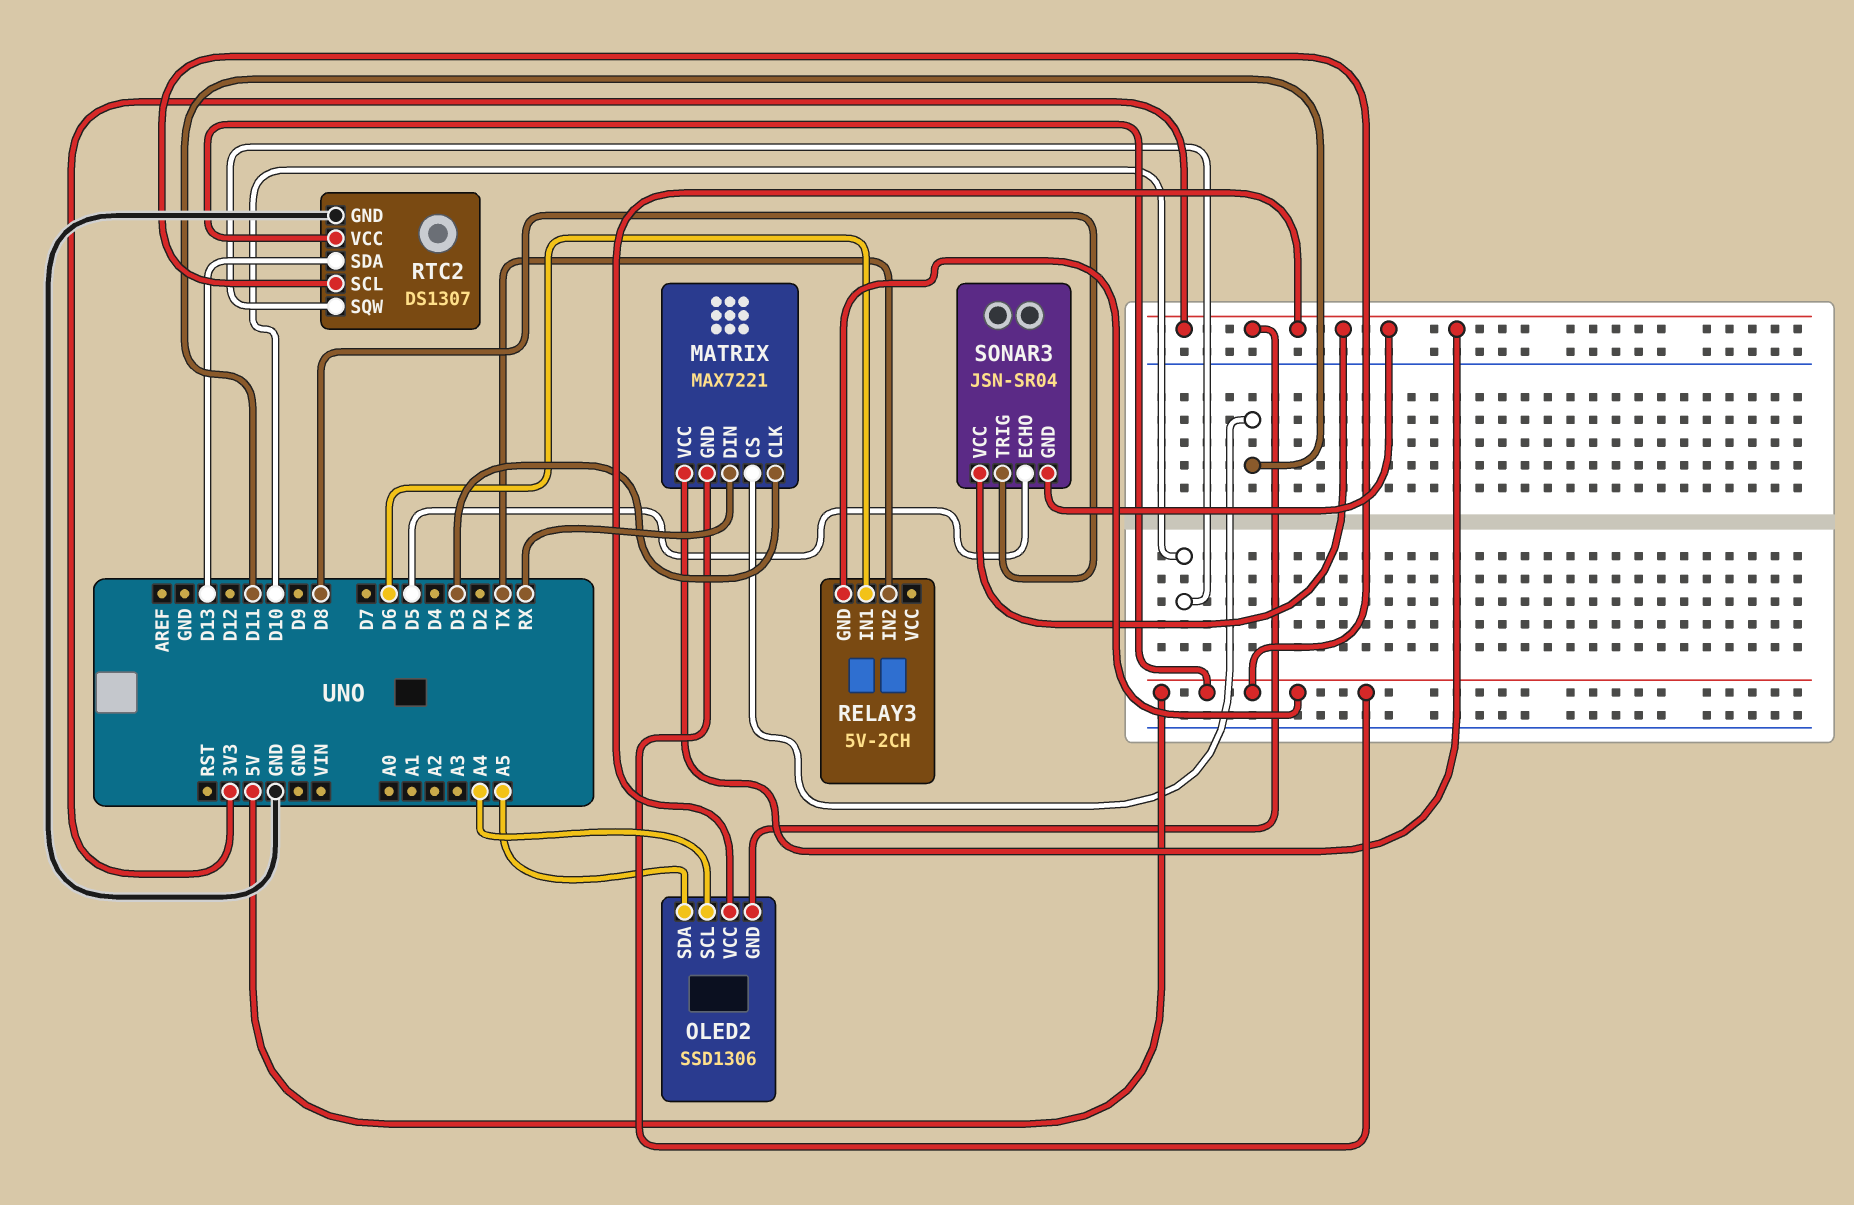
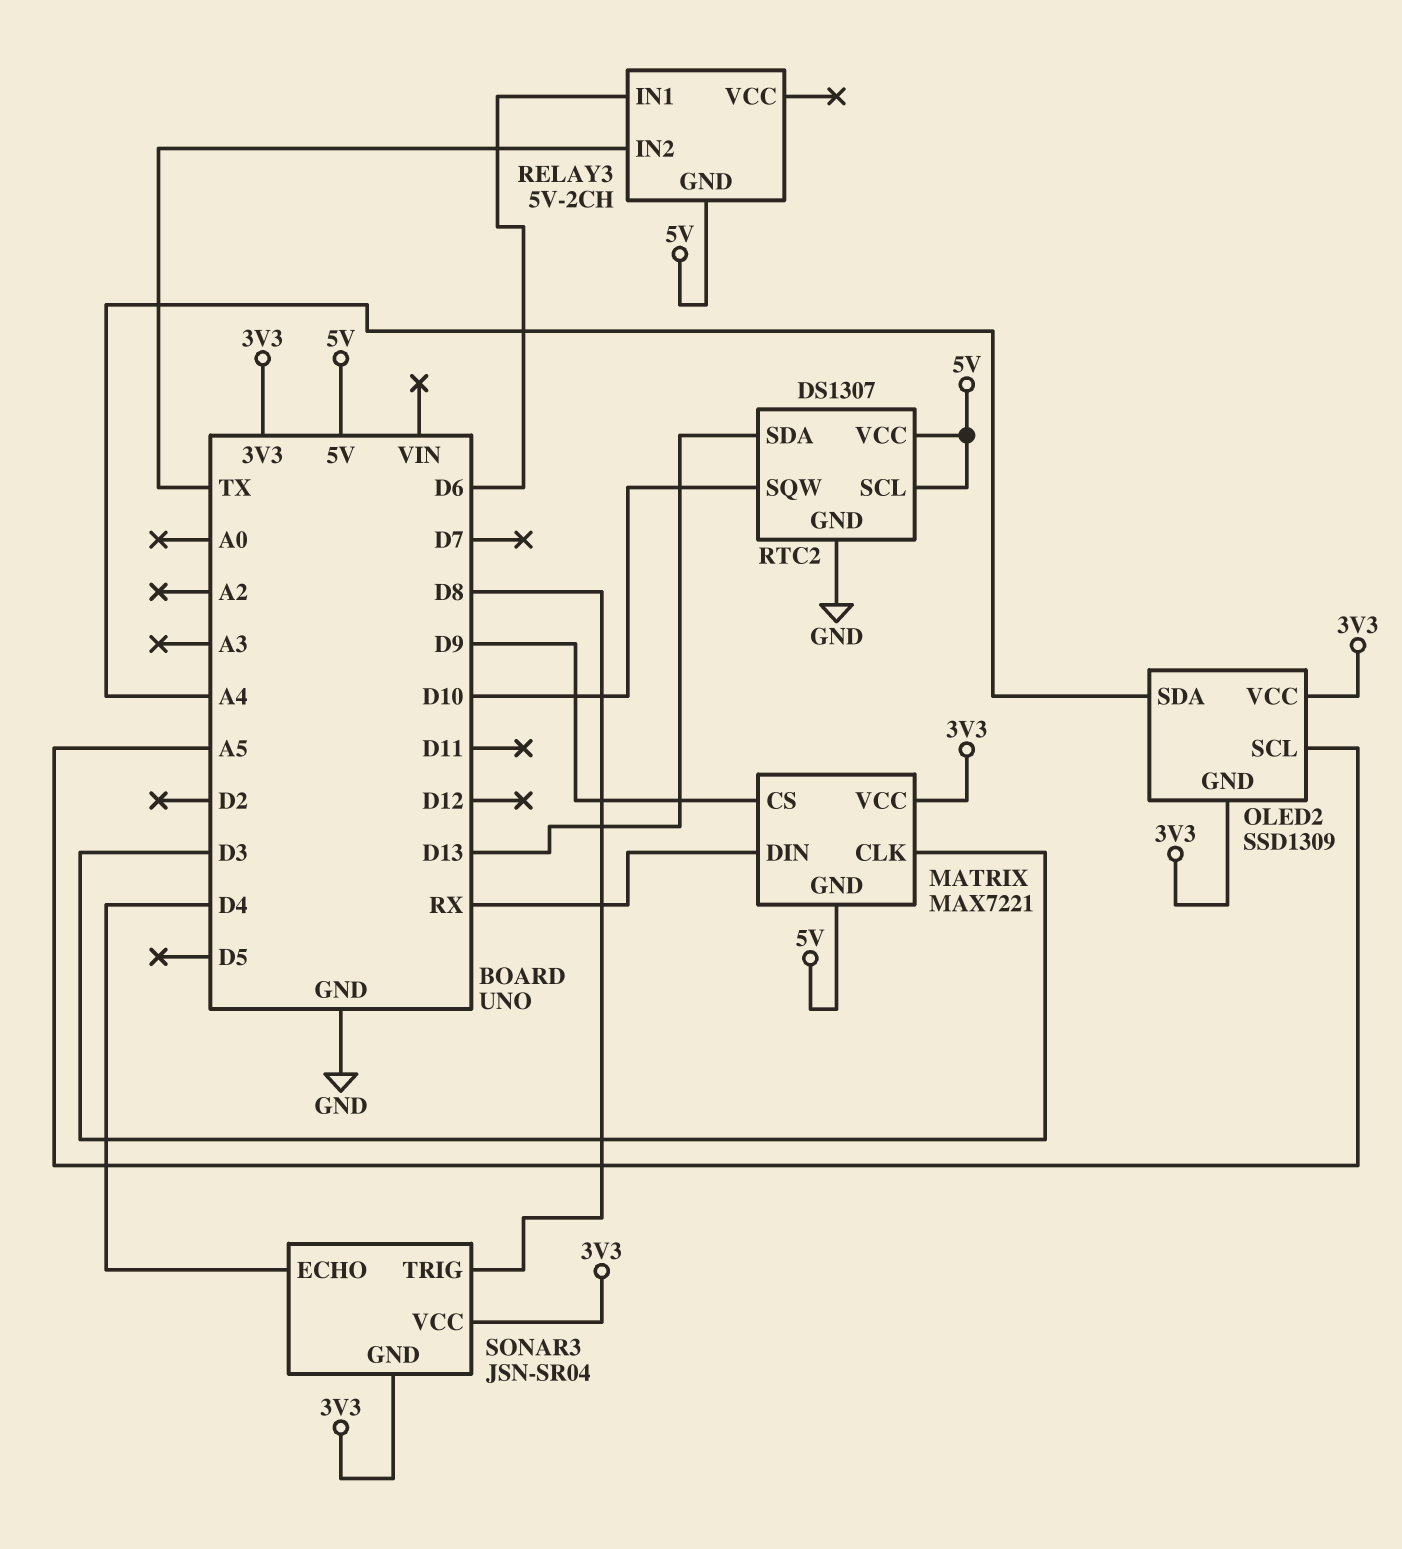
MATRIX pin CS: D11 -> D9
OLED2: SSD1306 -> SSD1309
OLED2 pin SCL: A4 -> A5
OLED2 pin SDA: A5 -> A4
SONAR3 pin ECHO: D5 -> D4

